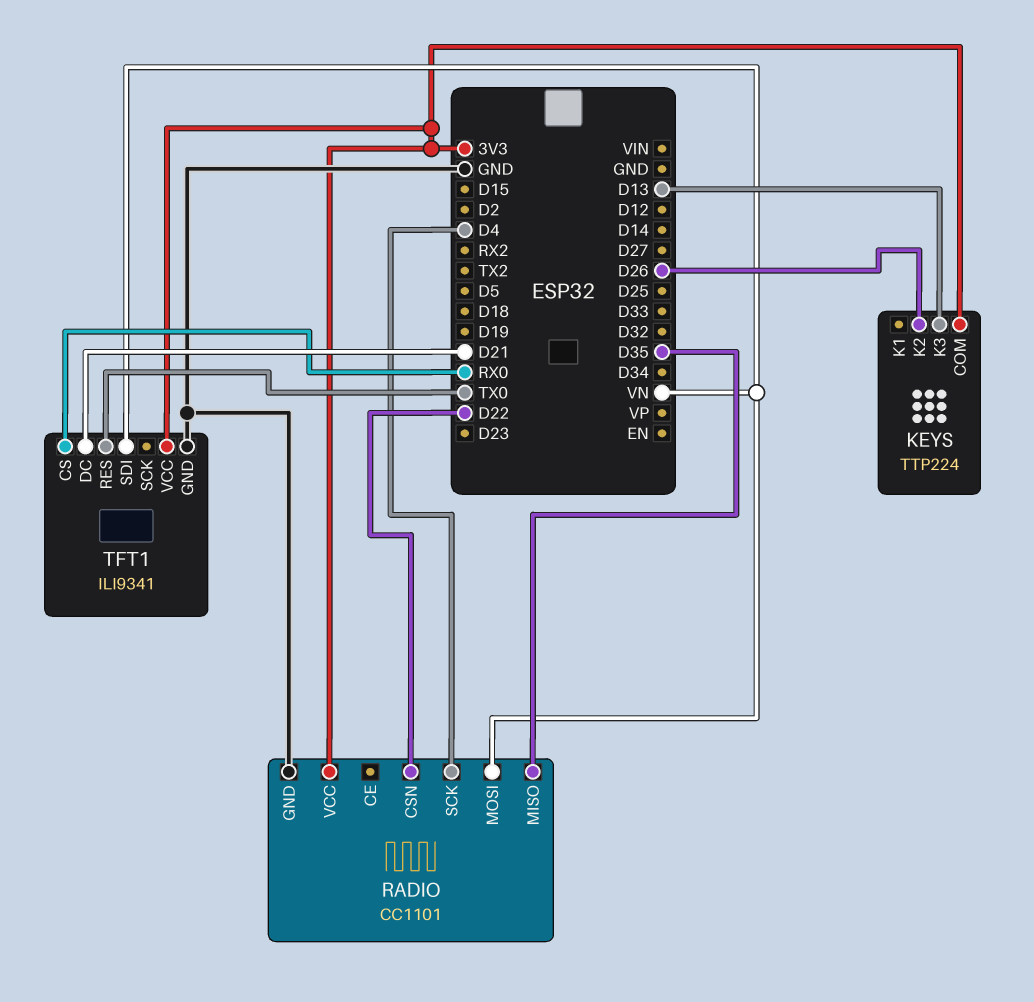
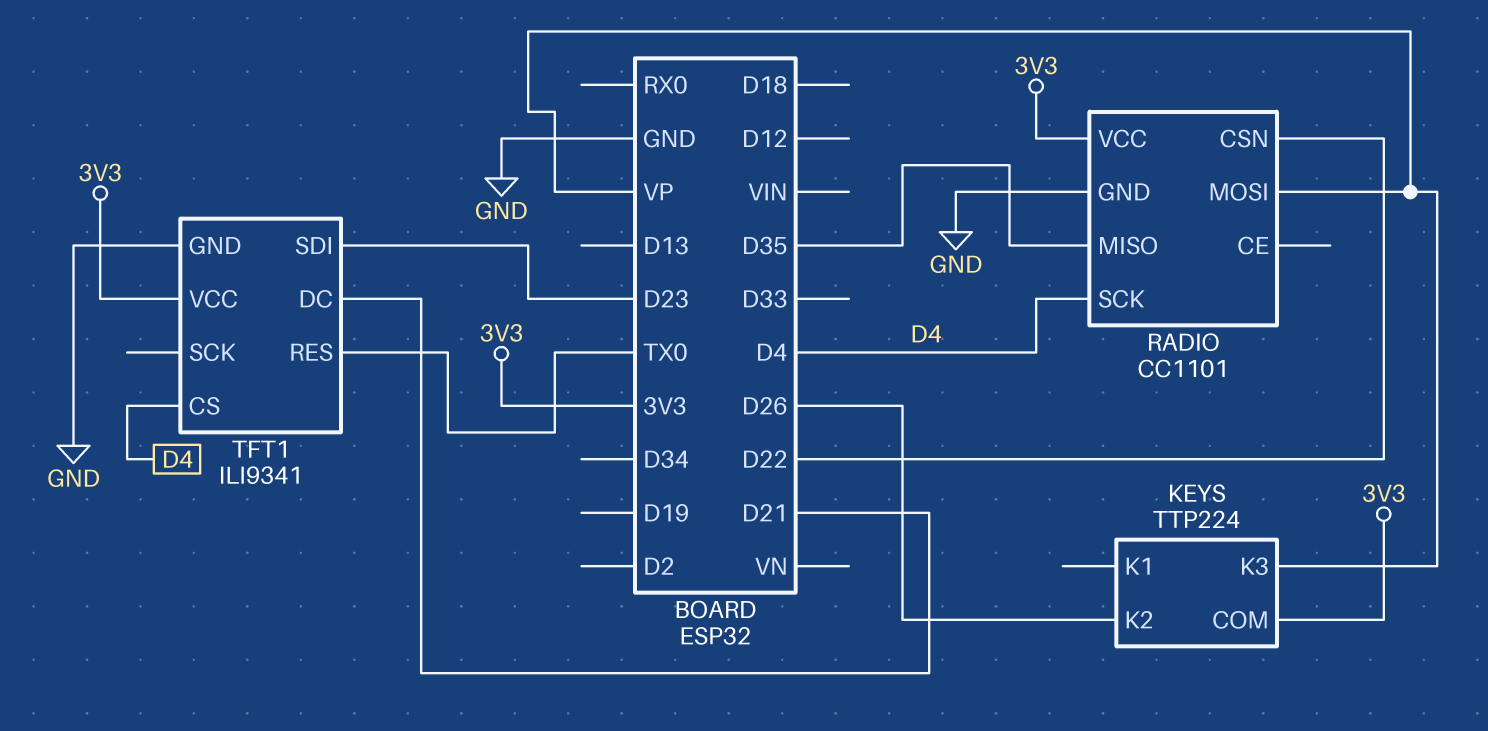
KEYS pin K3: D13 -> VP
RADIO pin MOSI: VN -> VP
TFT1 pin CS: RX0 -> D4
TFT1 pin SDI: VN -> D23

